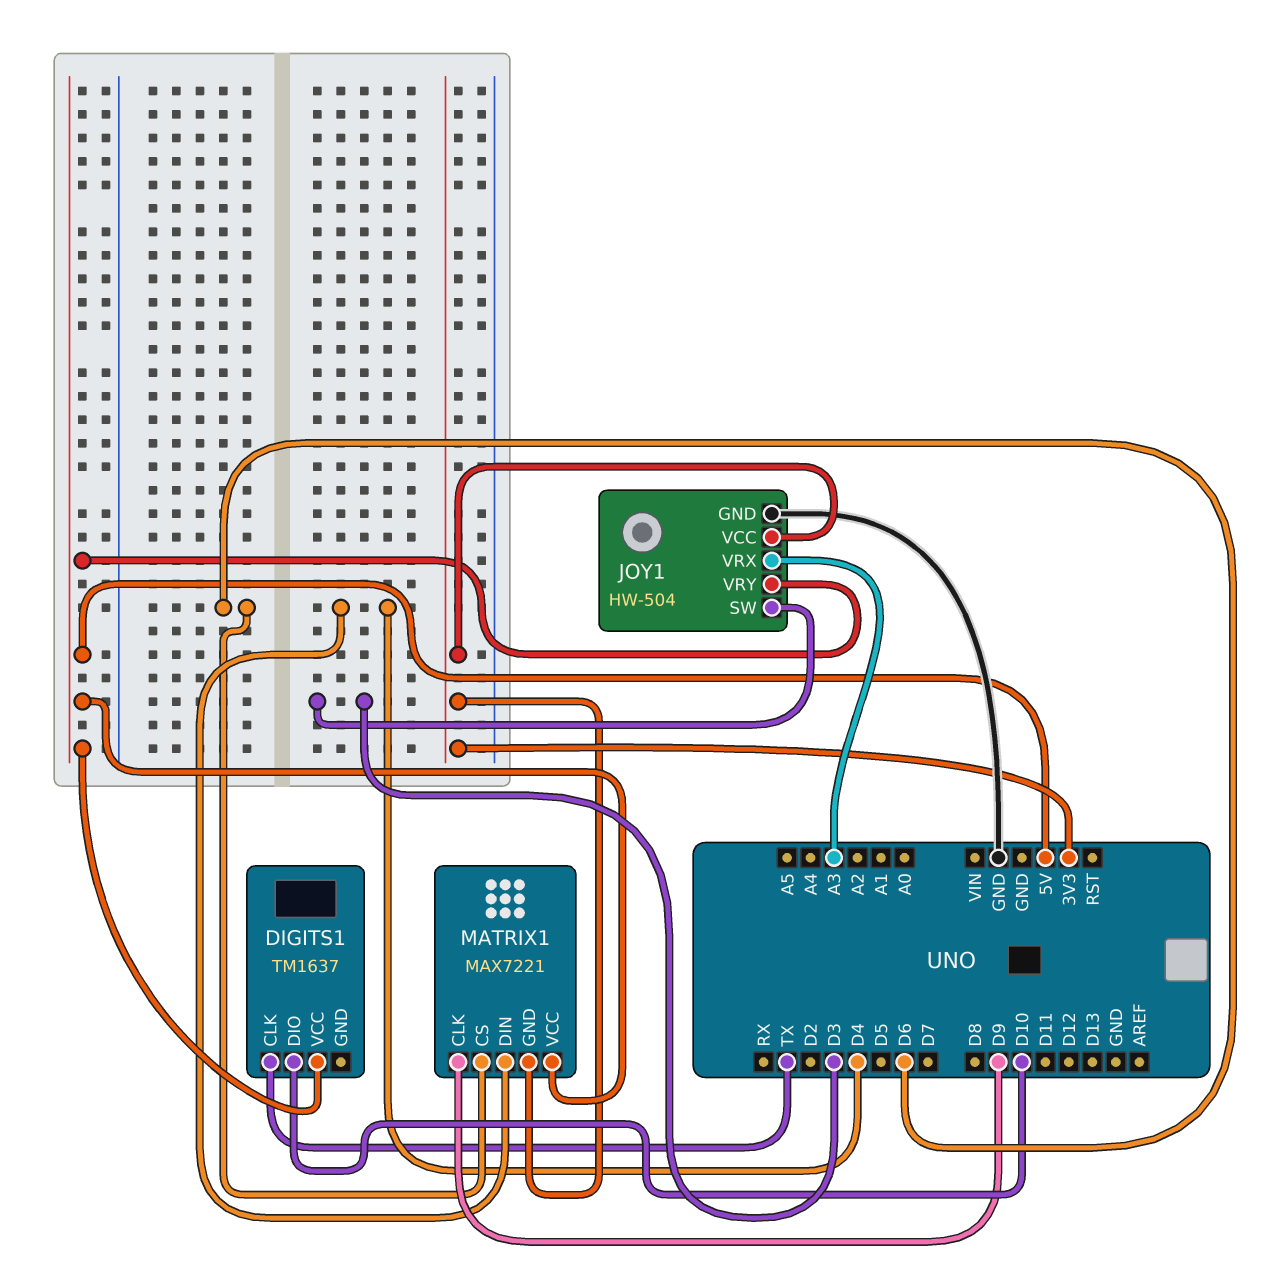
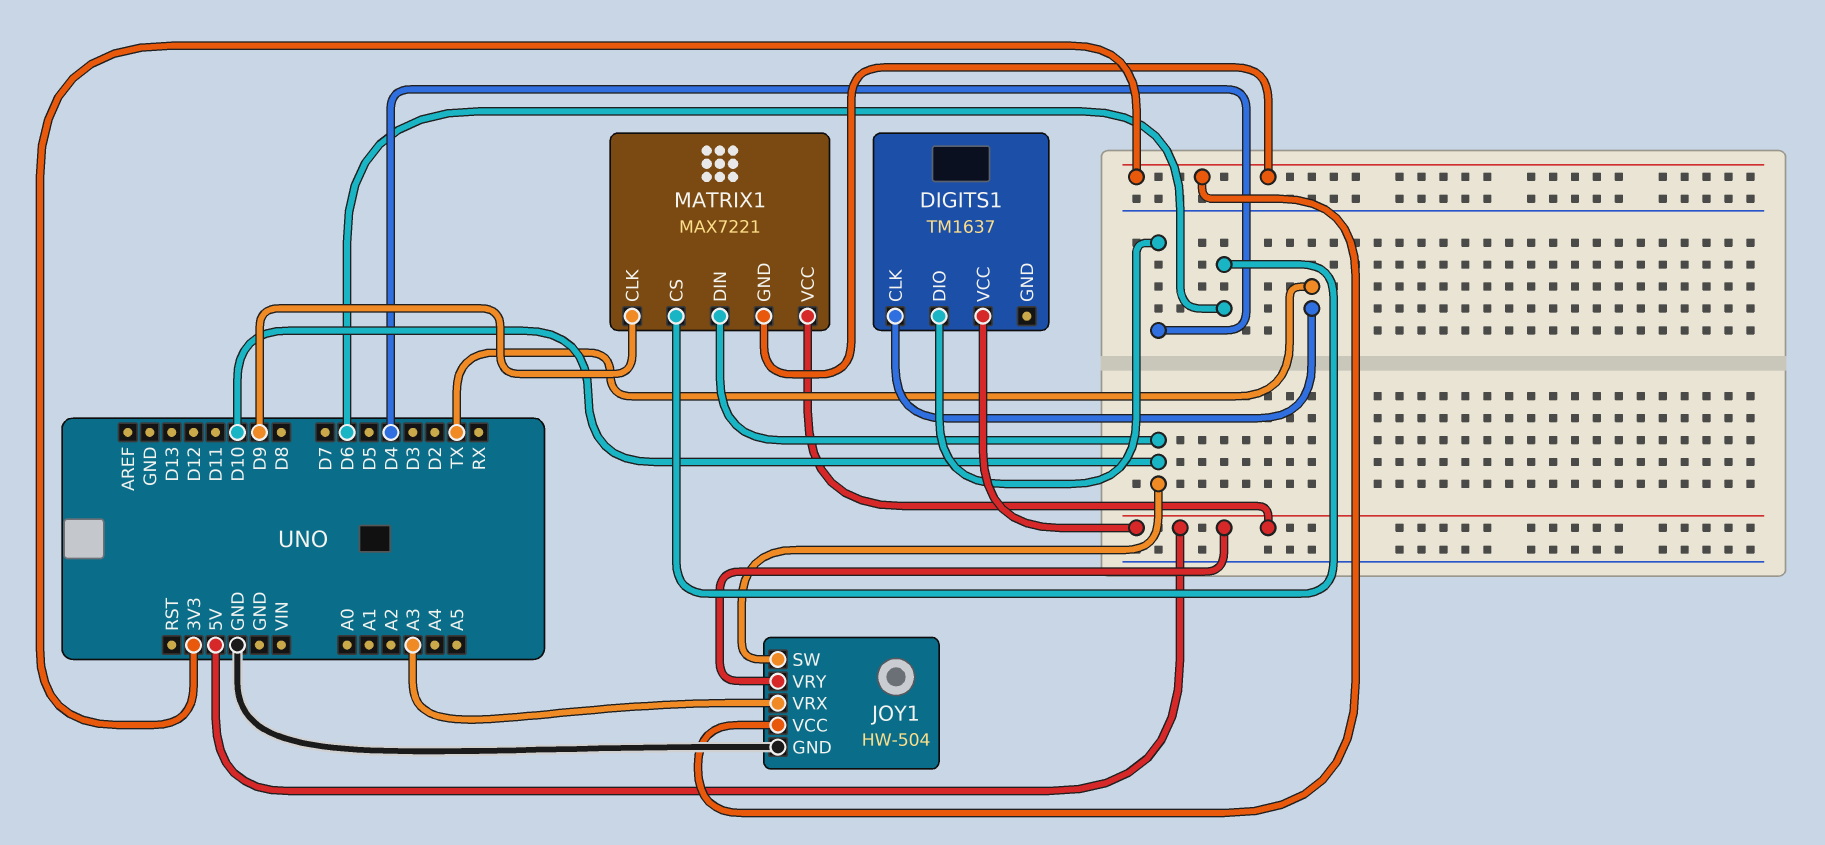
DIGITS1 pin DIO: D10 -> D4
JOY1 pin SW: D3 -> D10
MATRIX1 pin DIN: D4 -> D10

